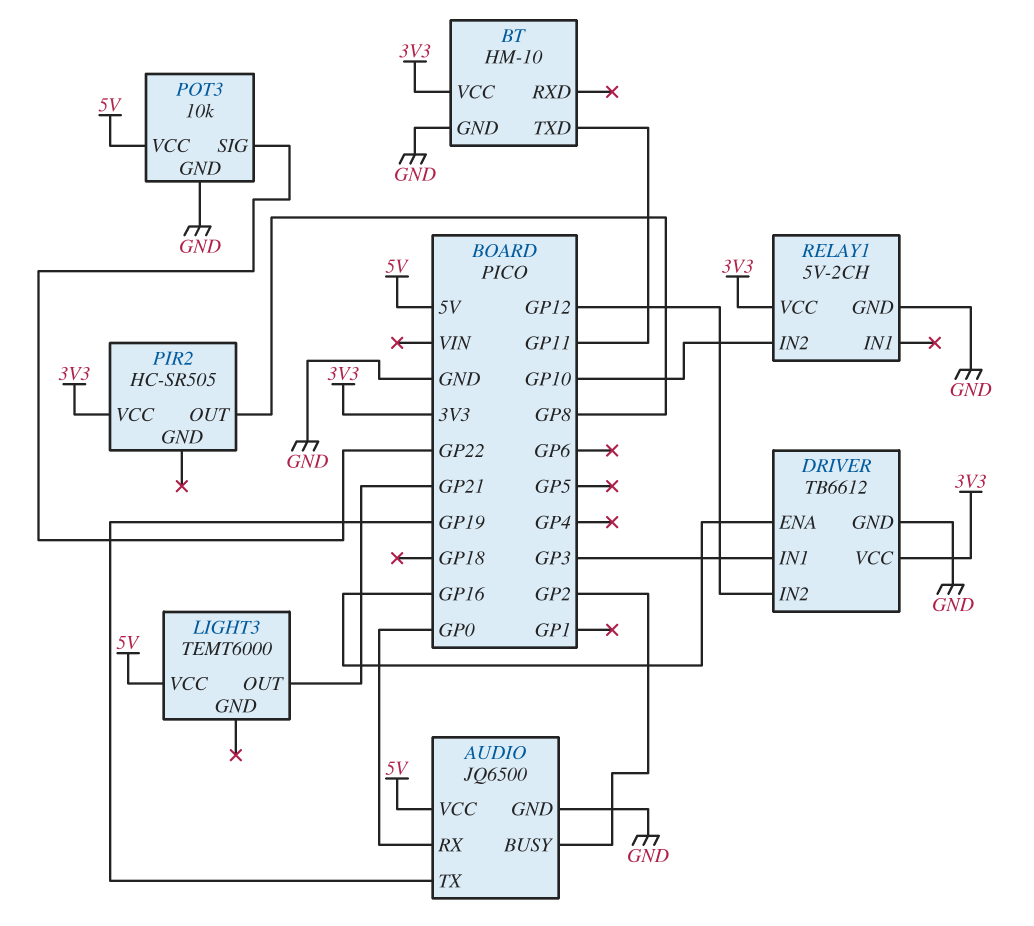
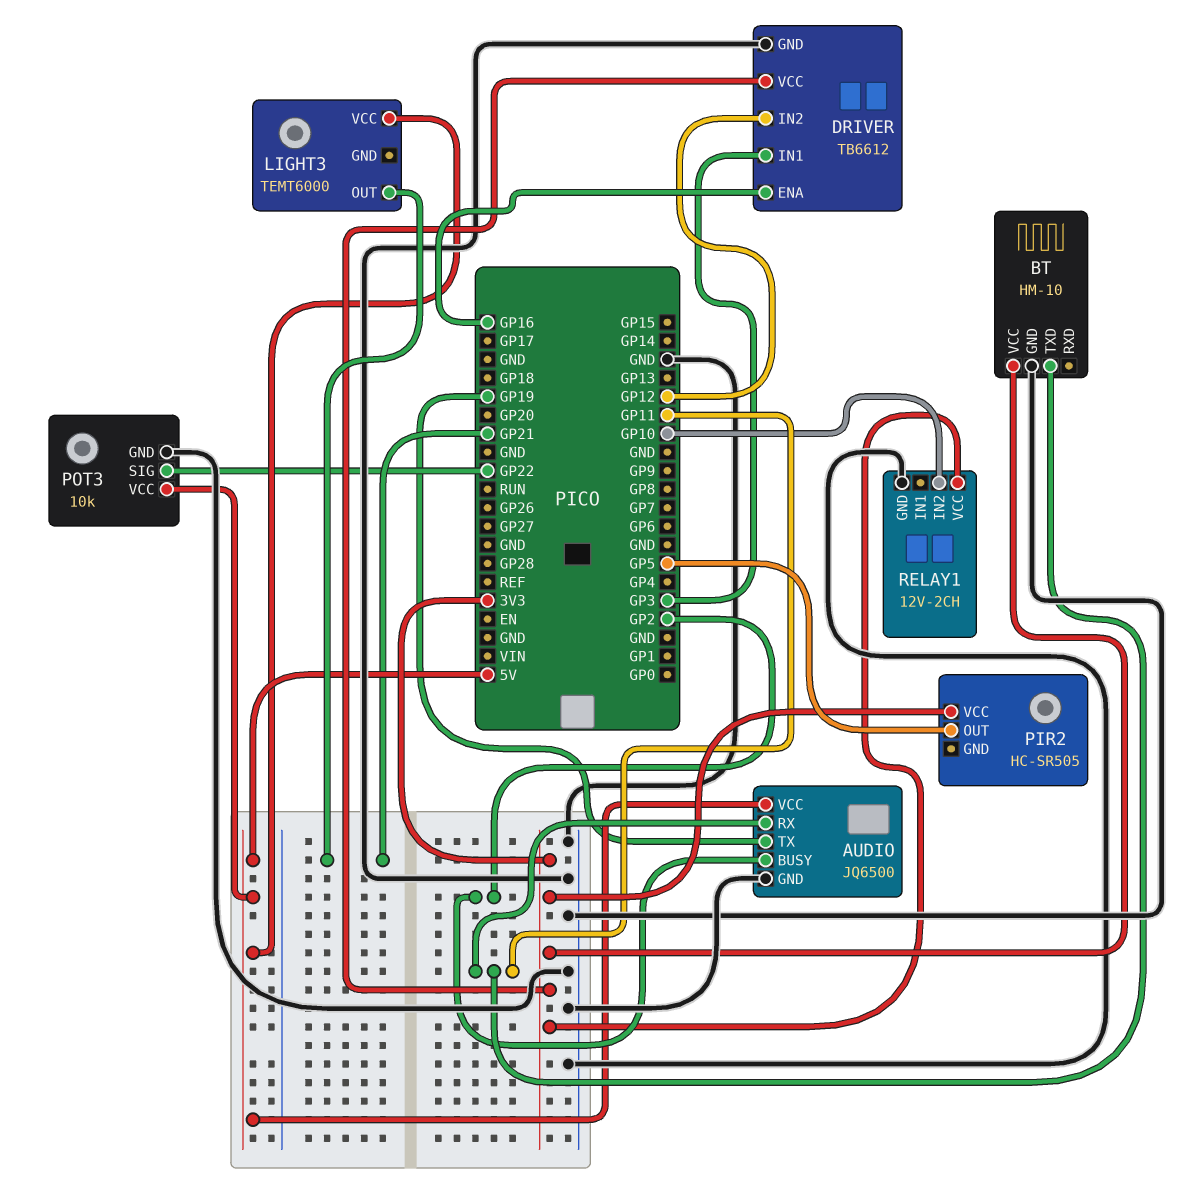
AUDIO pin RX: GP0 -> GP11
PIR2 pin OUT: GP8 -> GP5
RELAY1: 5V-2CH -> 12V-2CH

